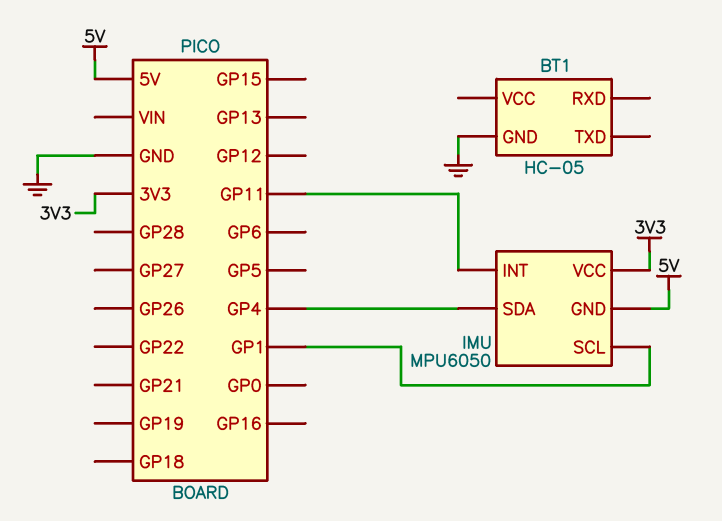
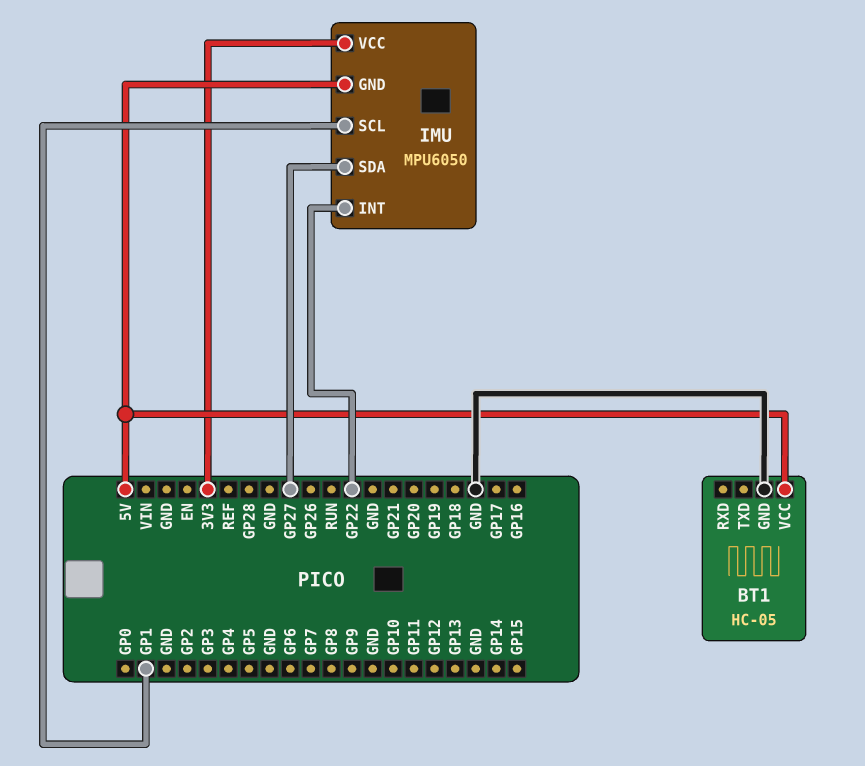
BT1 pin VCC: none -> 5V
IMU pin INT: GP11 -> GP22
IMU pin SDA: GP4 -> GP27

